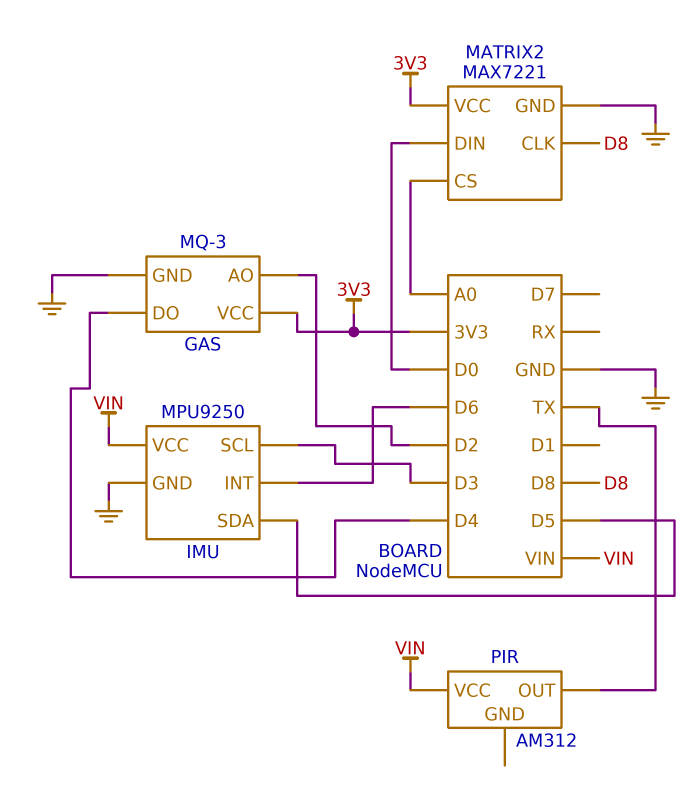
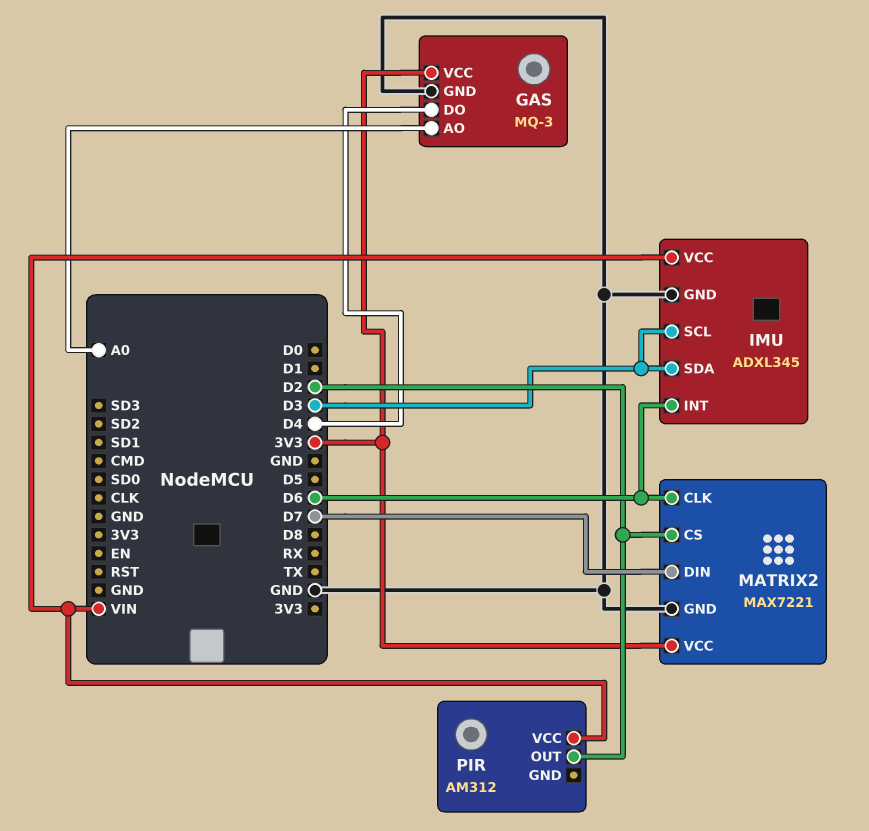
GAS pin AO: D2 -> A0
IMU: MPU9250 -> ADXL345
IMU pin SDA: D5 -> D3
MATRIX2 pin CLK: D8 -> D6
MATRIX2 pin CS: A0 -> D2
MATRIX2 pin DIN: D0 -> D7
PIR pin OUT: TX -> D2

